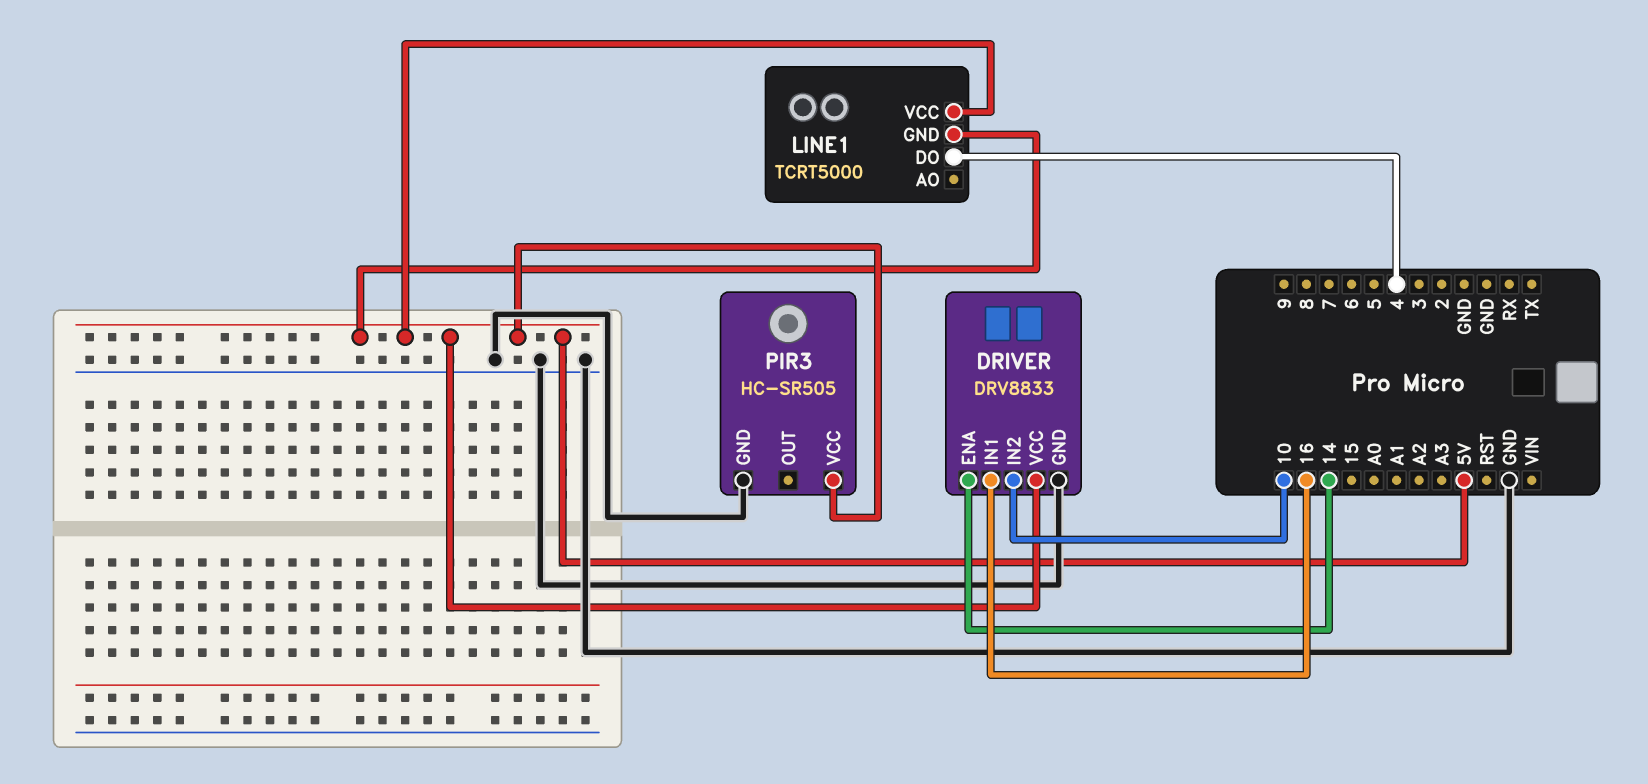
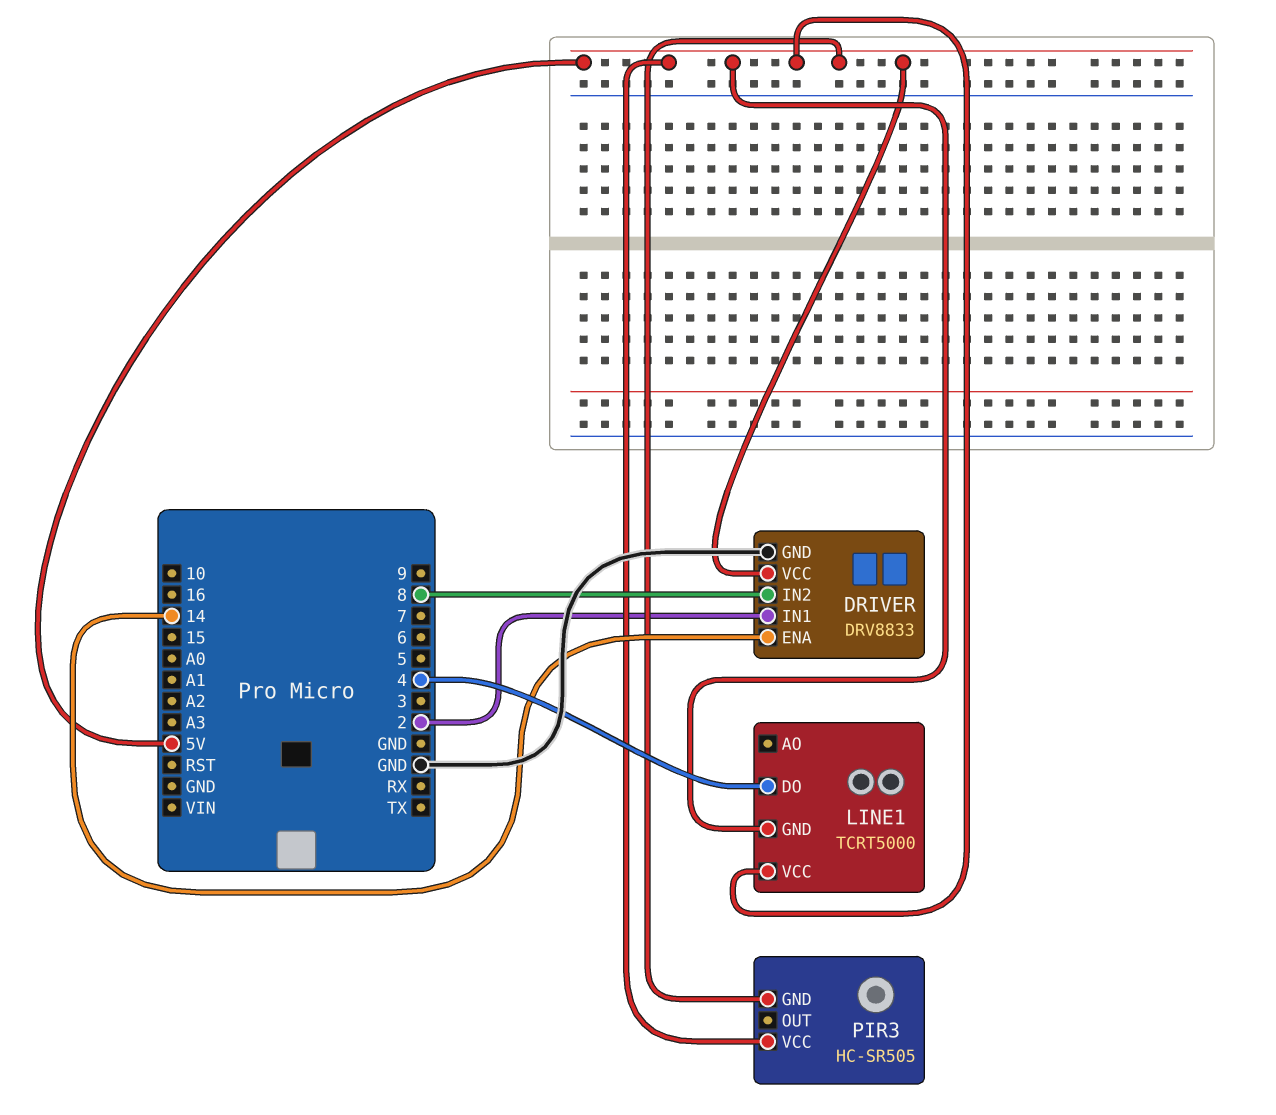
DRIVER pin IN1: 16 -> 2
DRIVER pin IN2: 10 -> 8
PIR3 pin GND: GND -> 5V

